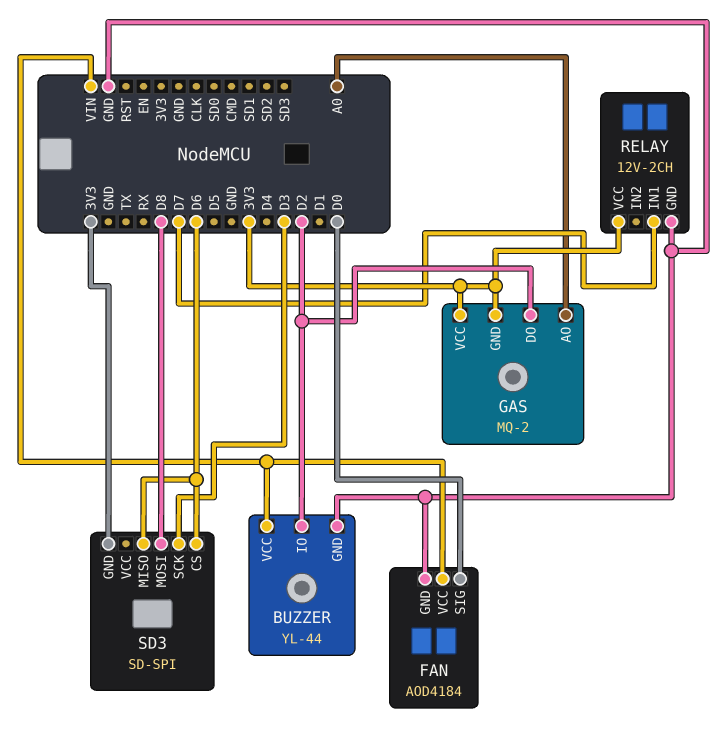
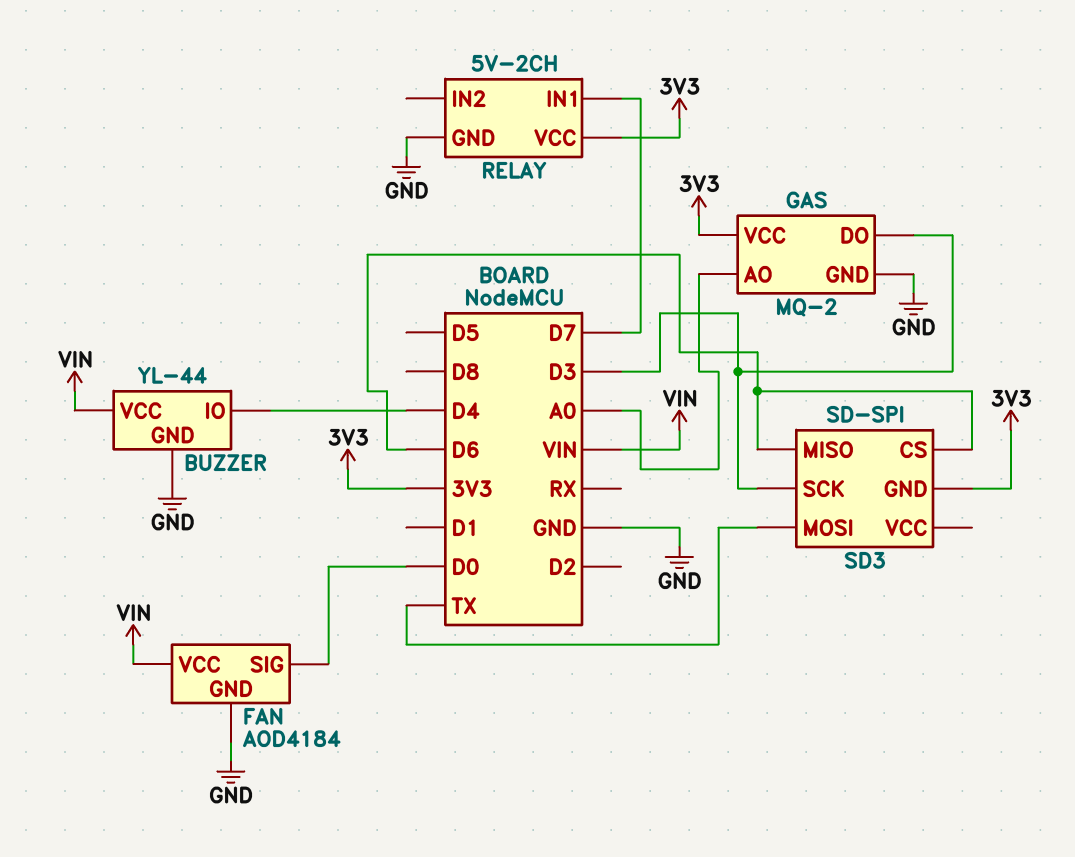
BUZZER pin IO: D2 -> D4
GAS pin DO: D2 -> D3
GAS pin GND: 3V3 -> GND
RELAY: 12V-2CH -> 5V-2CH
SD3 pin MOSI: D8 -> TX

